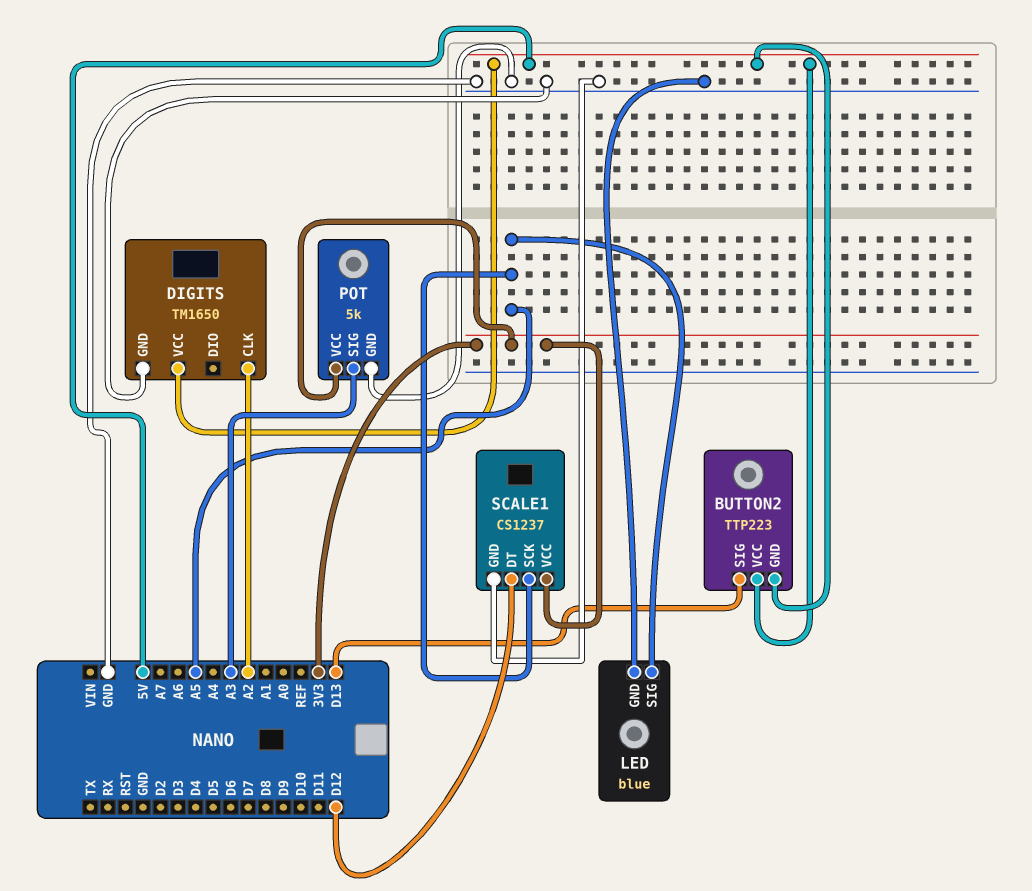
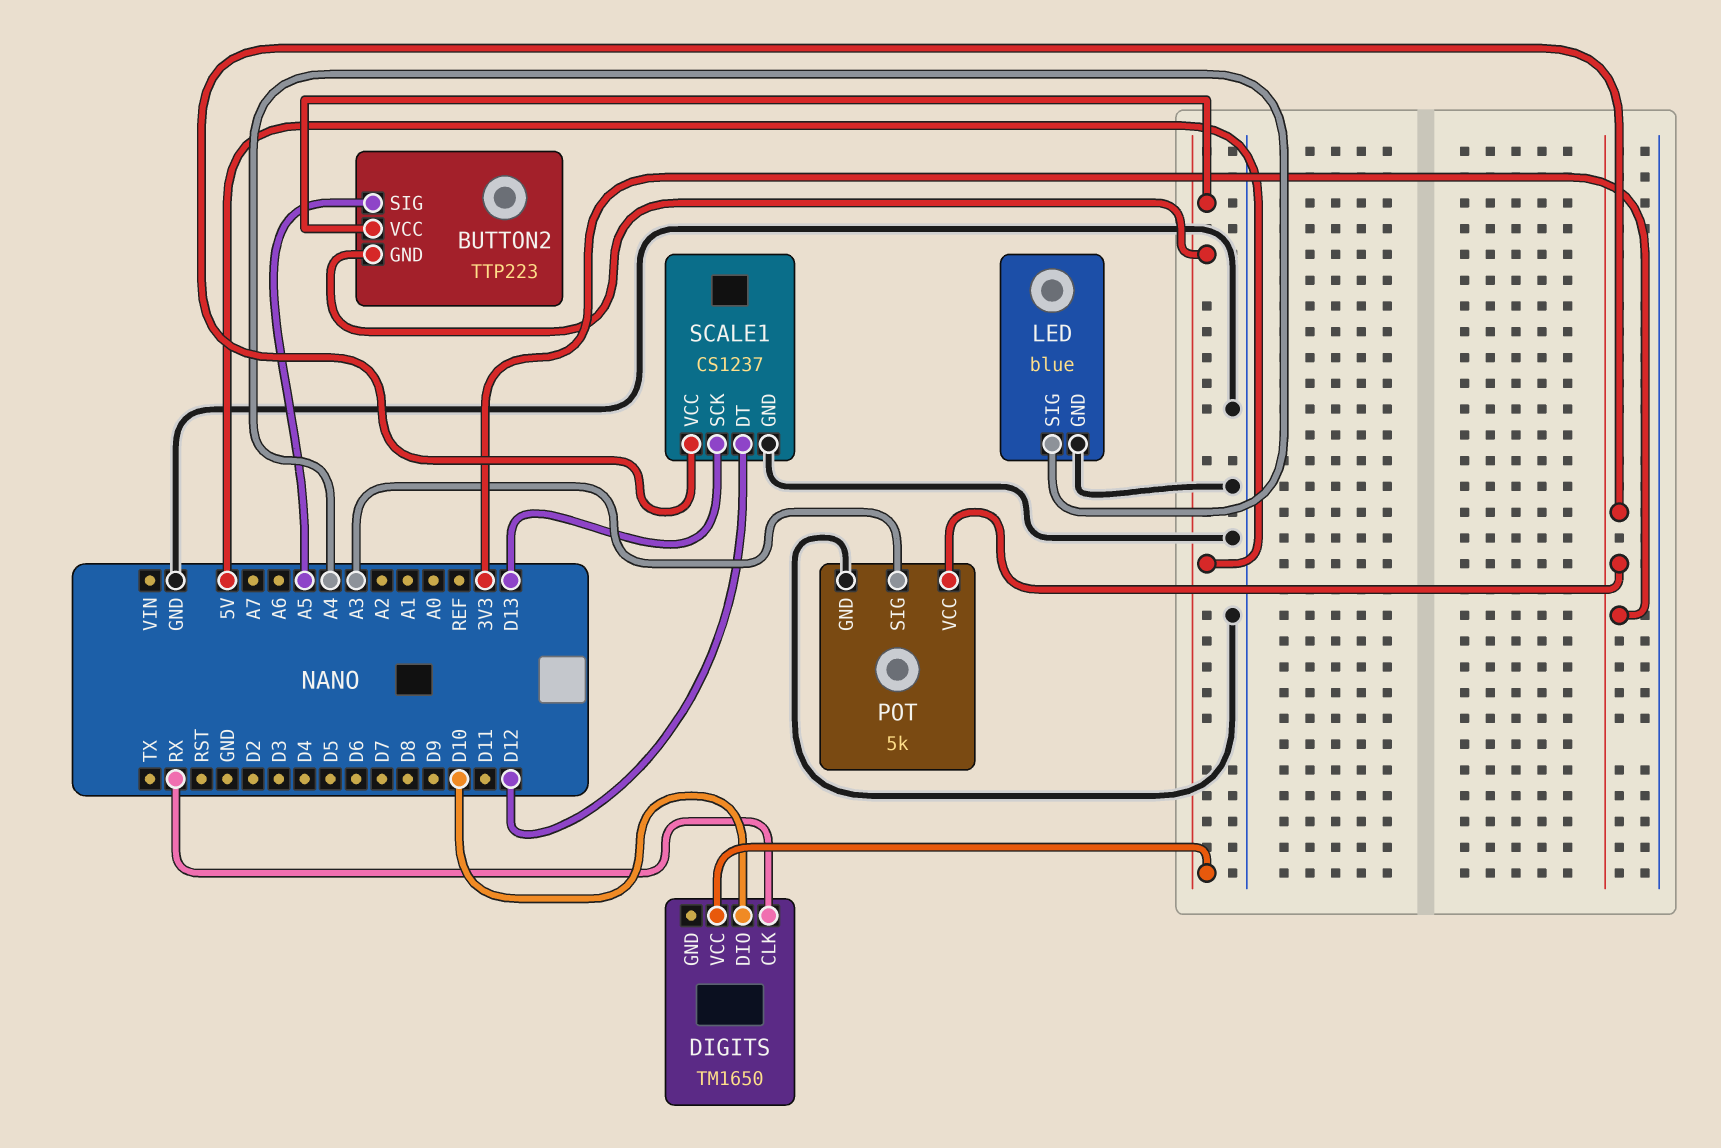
BUTTON2 pin SIG: D13 -> A5
DIGITS pin CLK: A2 -> RX
DIGITS pin DIO: none -> D10
DIGITS pin GND: GND -> none
LED pin SIG: A5 -> A4
SCALE1 pin SCK: A5 -> D13

